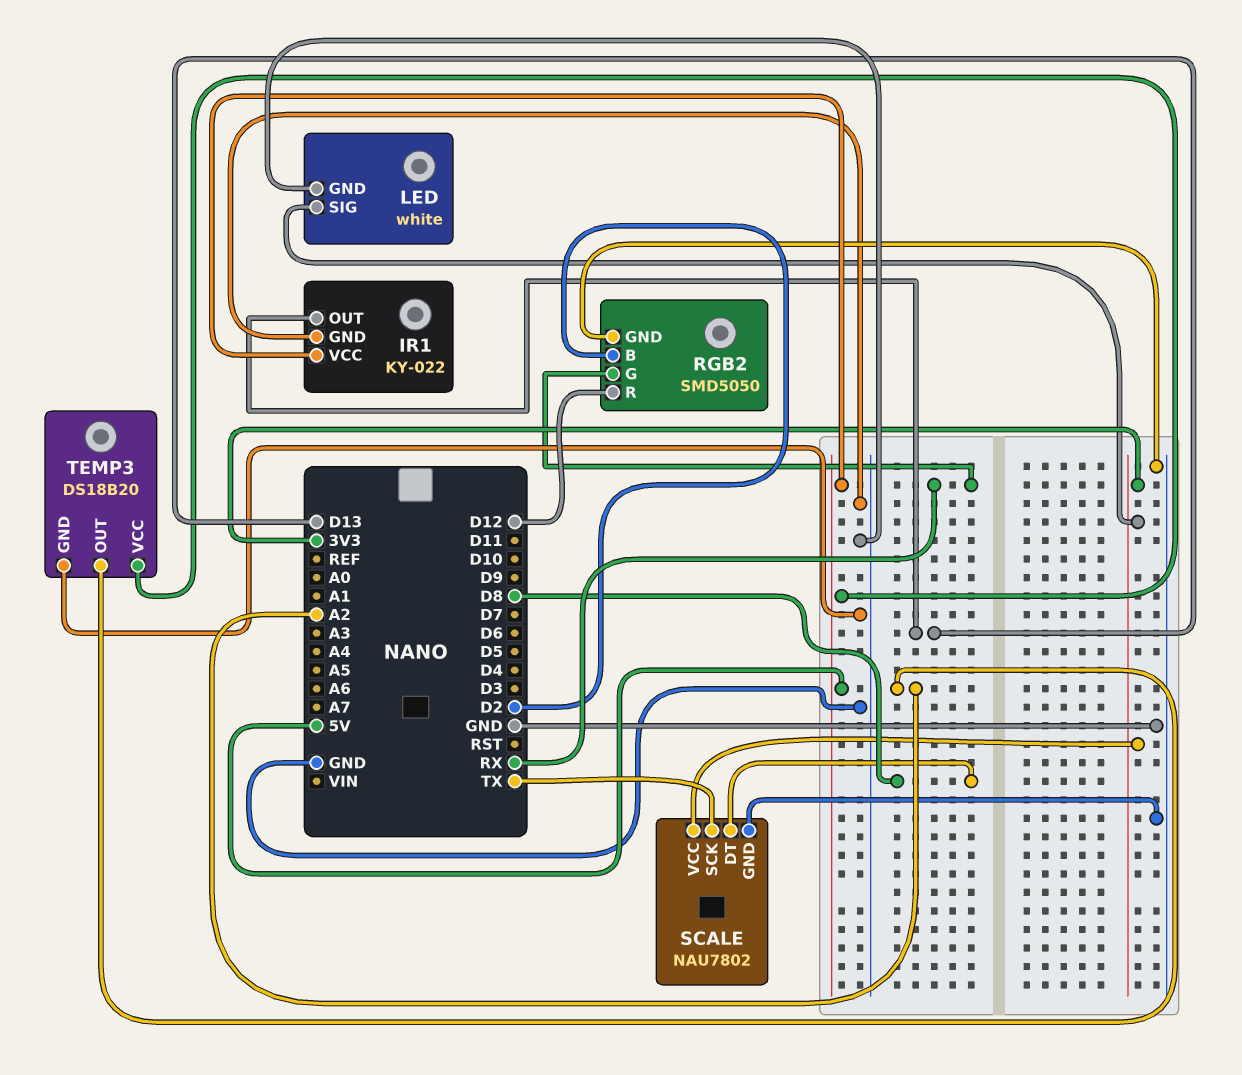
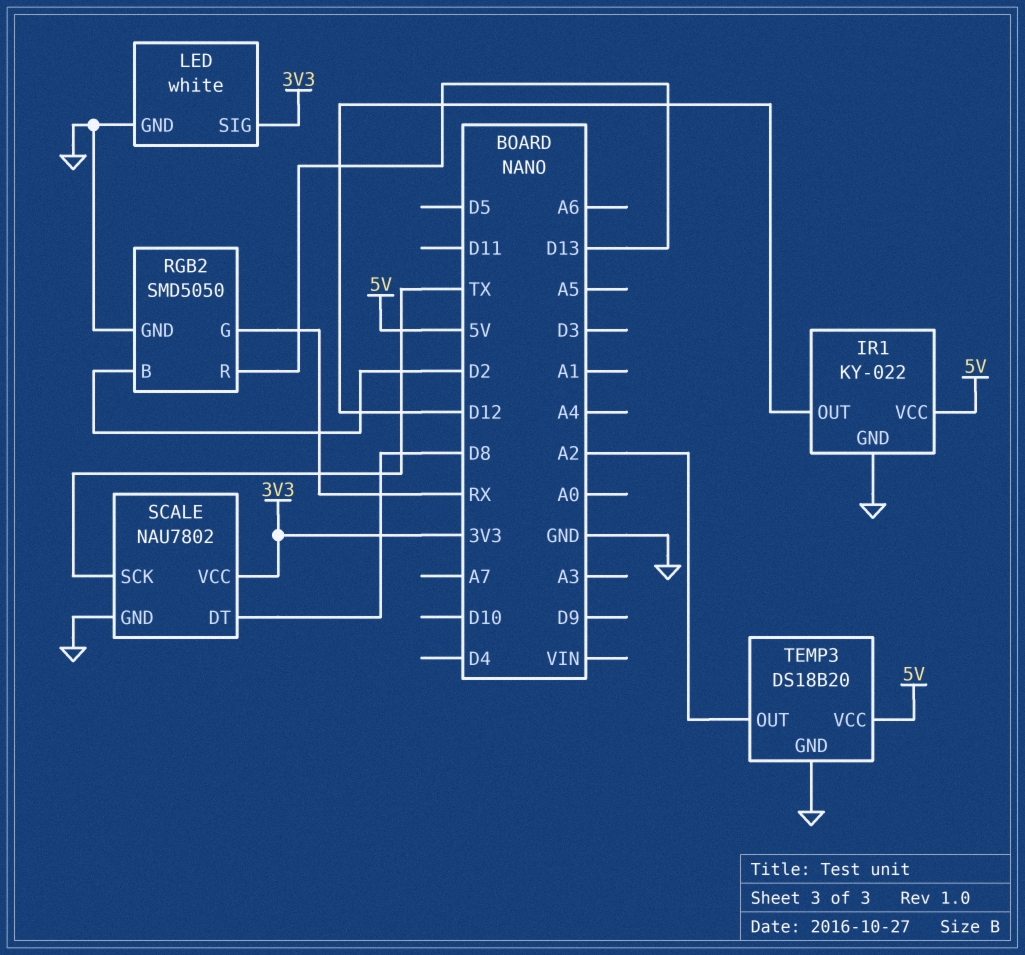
IR1 pin OUT: D13 -> D12
RGB2 pin R: D12 -> D13

